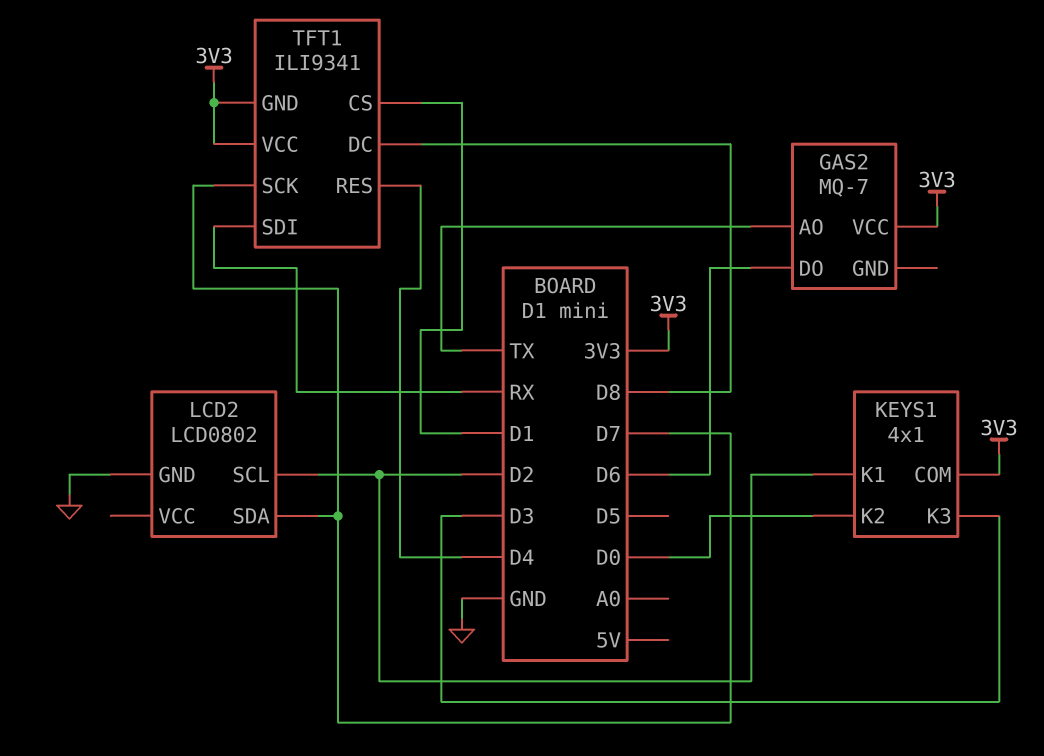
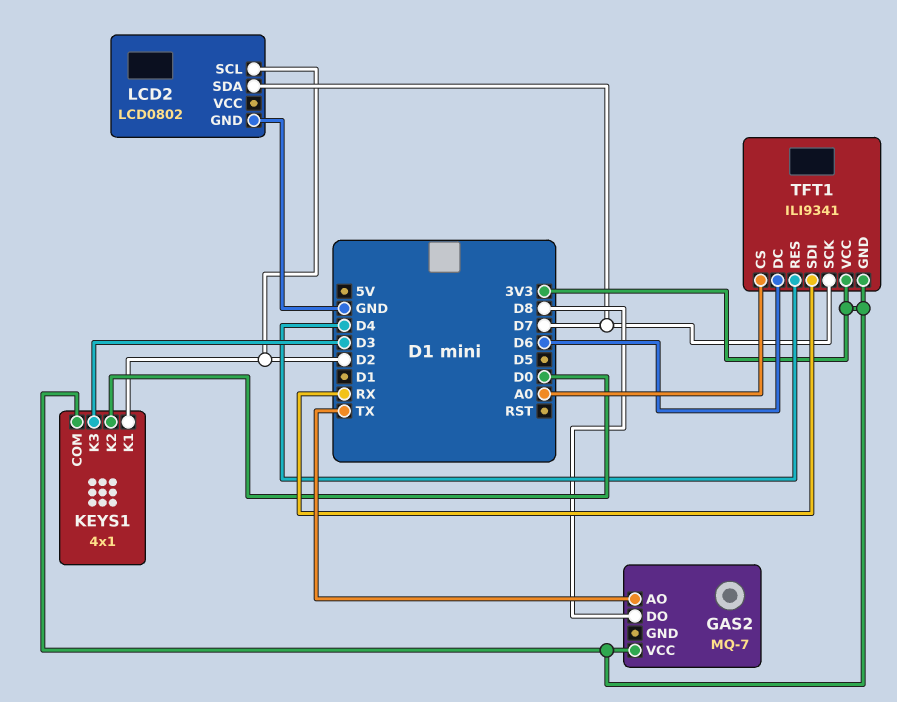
GAS2 pin DO: D6 -> D8
TFT1 pin CS: D1 -> A0
TFT1 pin DC: D8 -> D6

